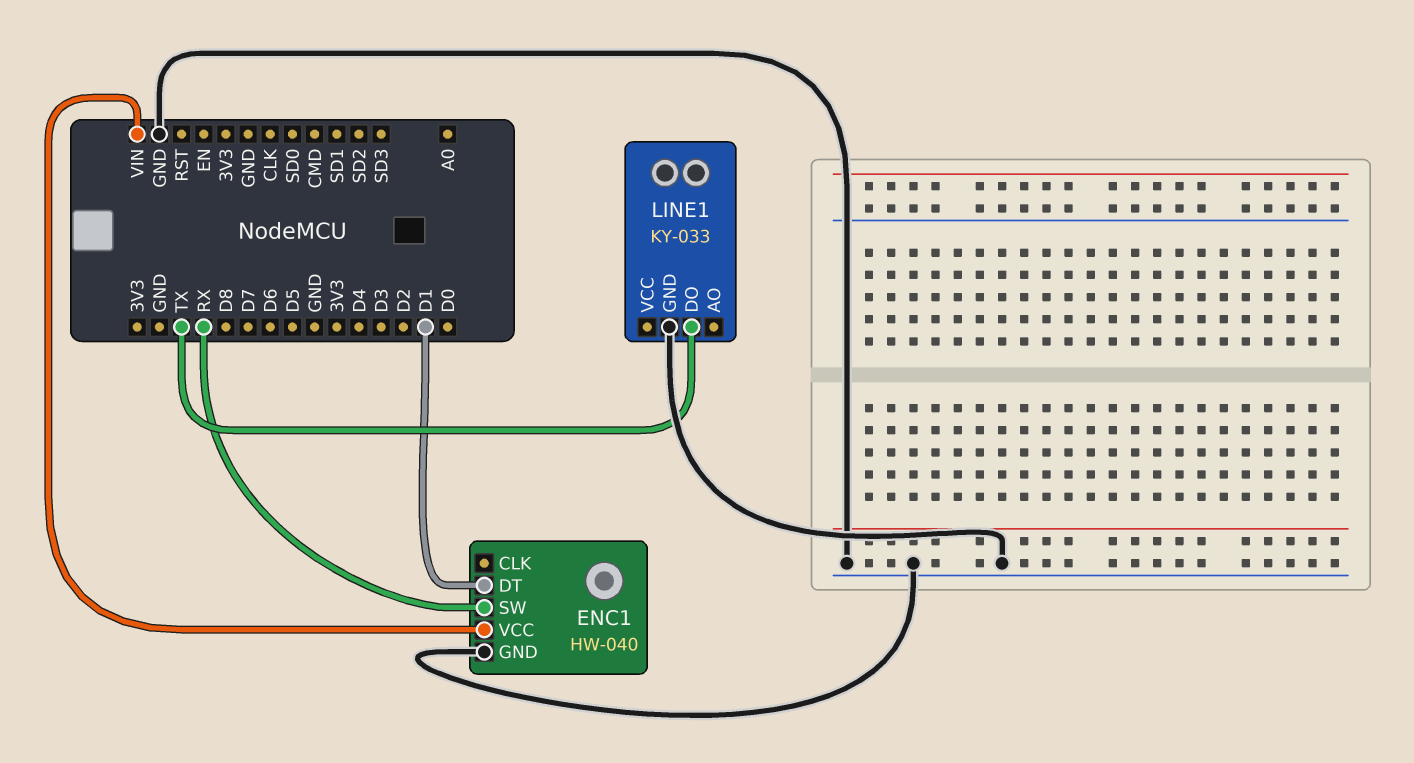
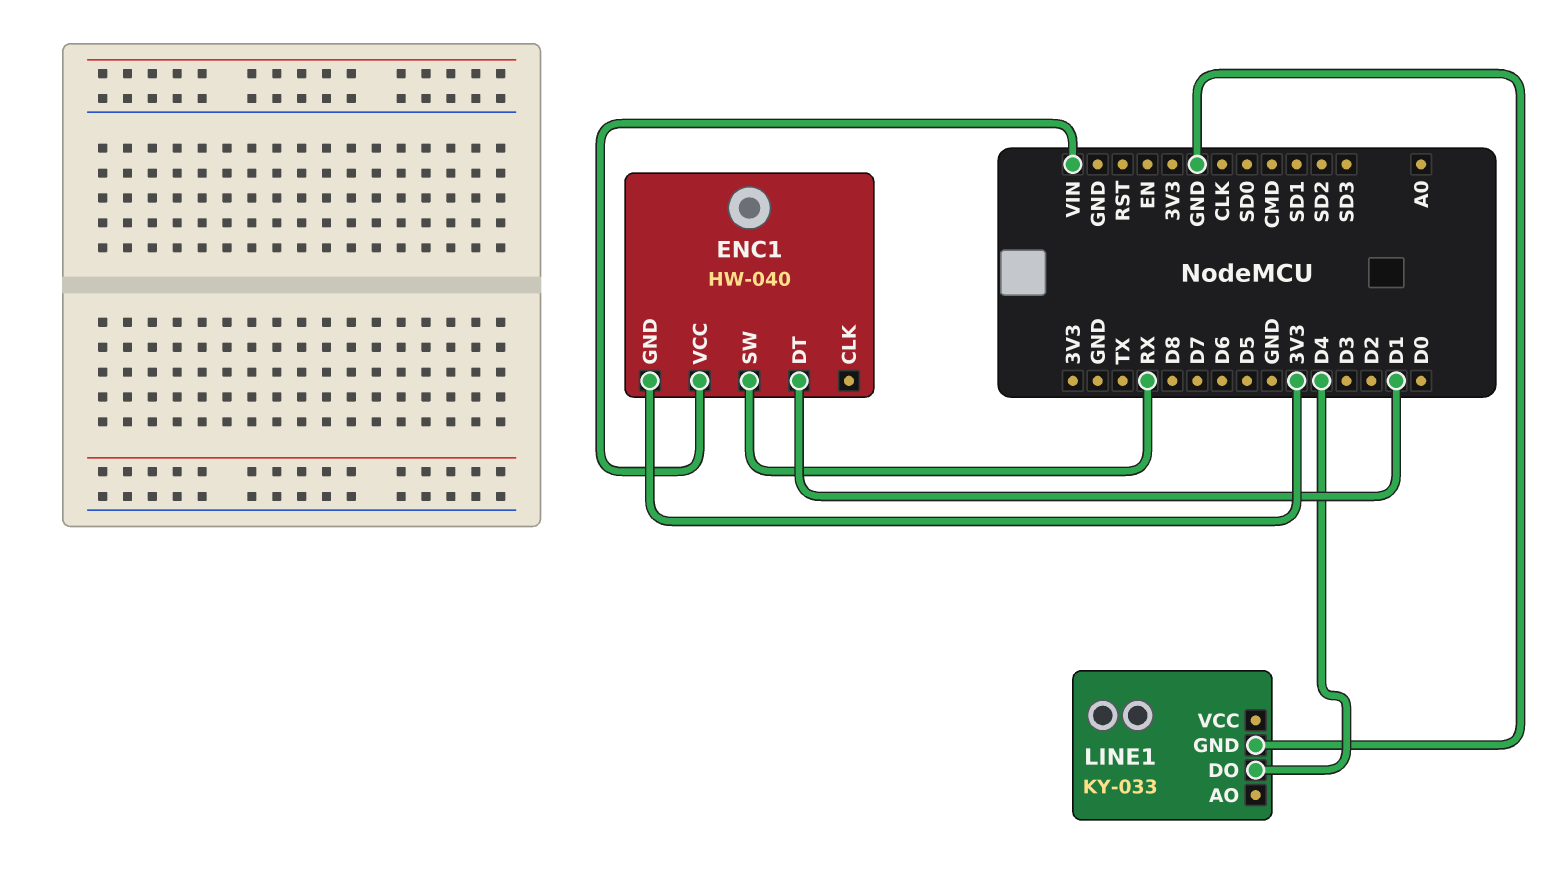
ENC1 pin GND: GND -> 3V3
LINE1 pin DO: TX -> D4

